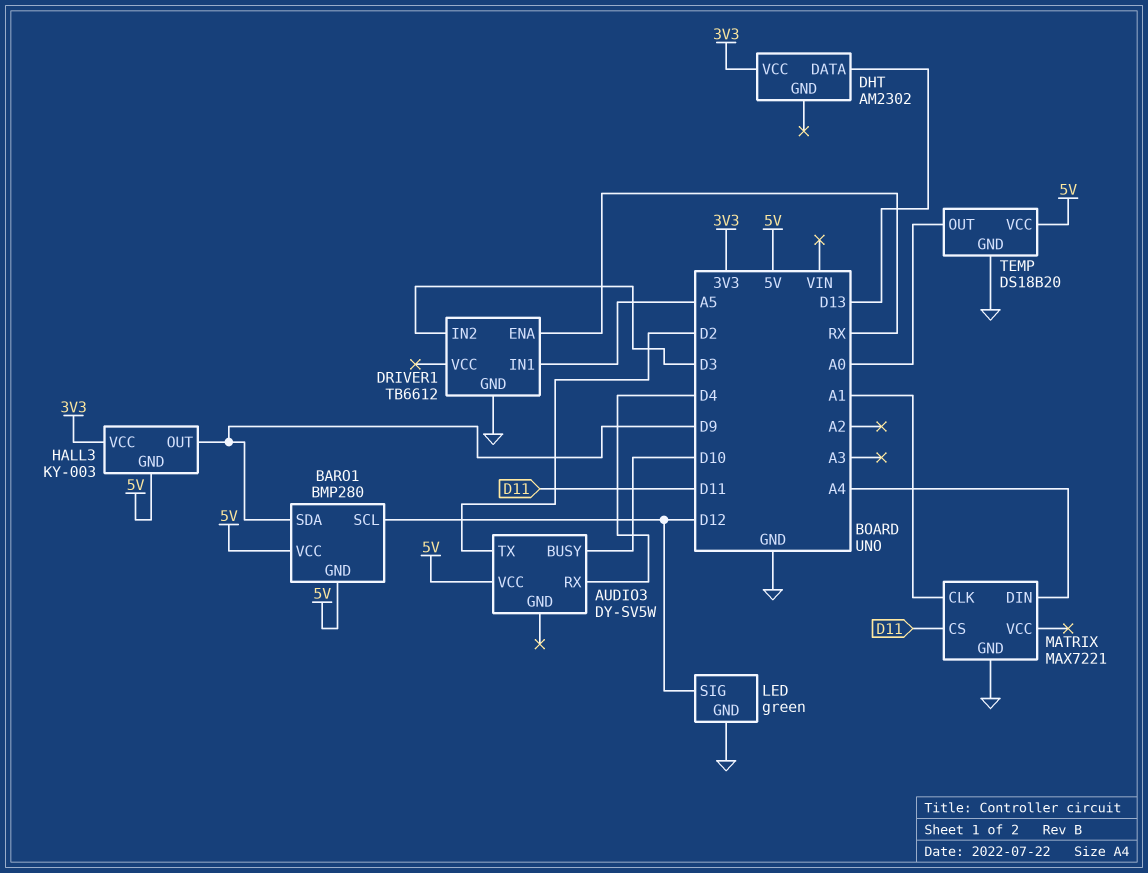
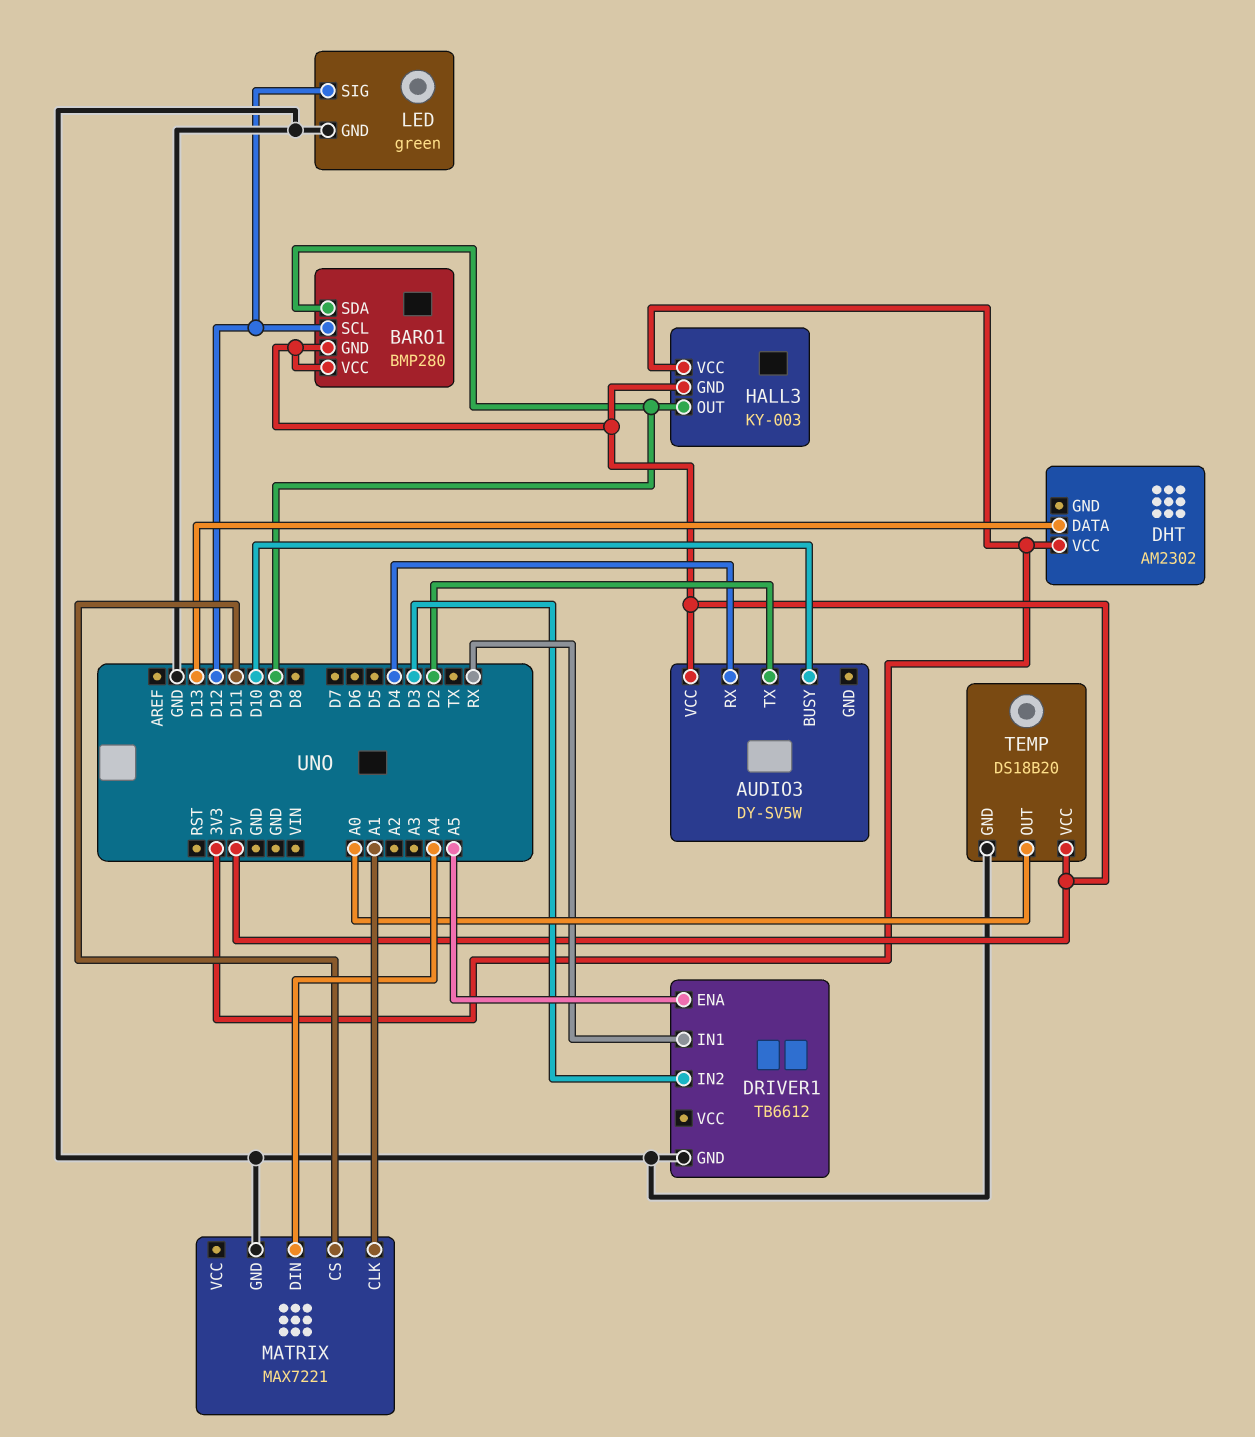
DRIVER1 pin ENA: RX -> A5
DRIVER1 pin IN1: A5 -> RX

